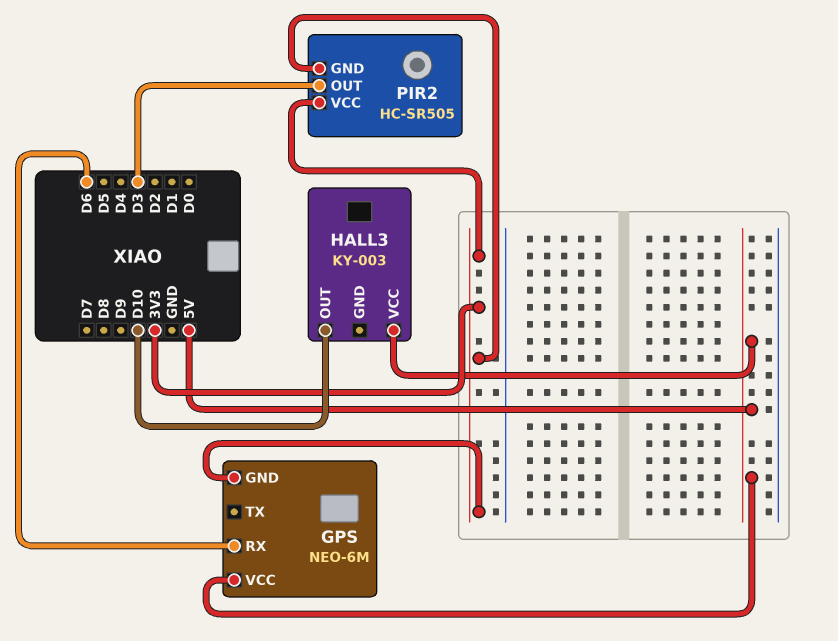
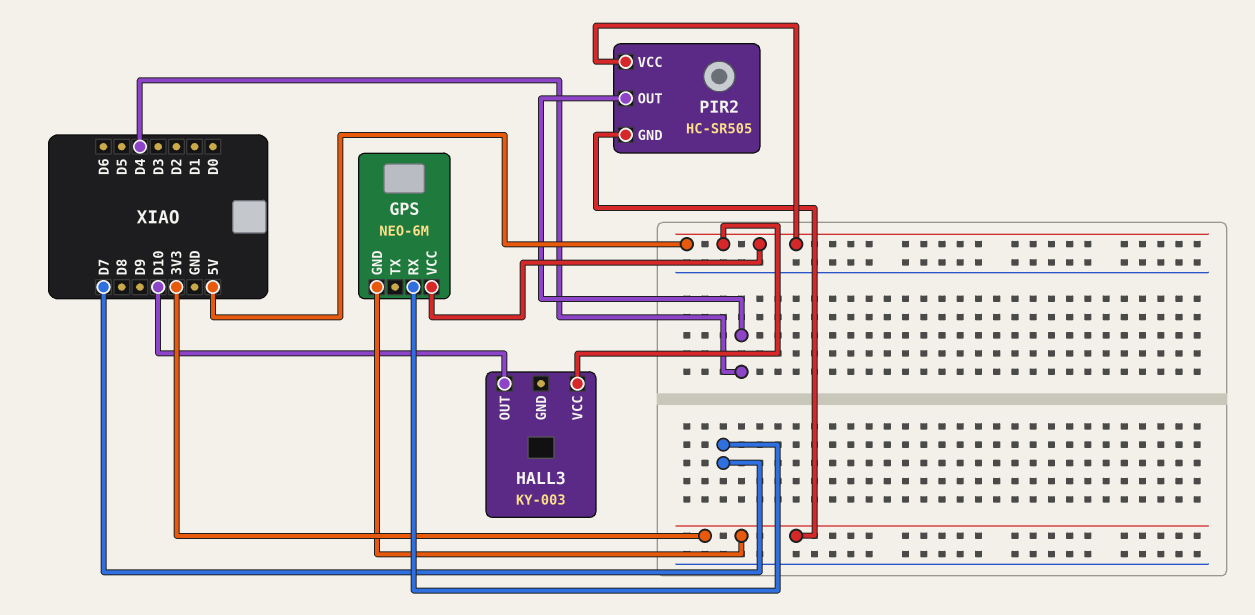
GPS pin RX: D6 -> D7
PIR2 pin OUT: D3 -> D4
PIR2 pin VCC: 3V3 -> 5V

